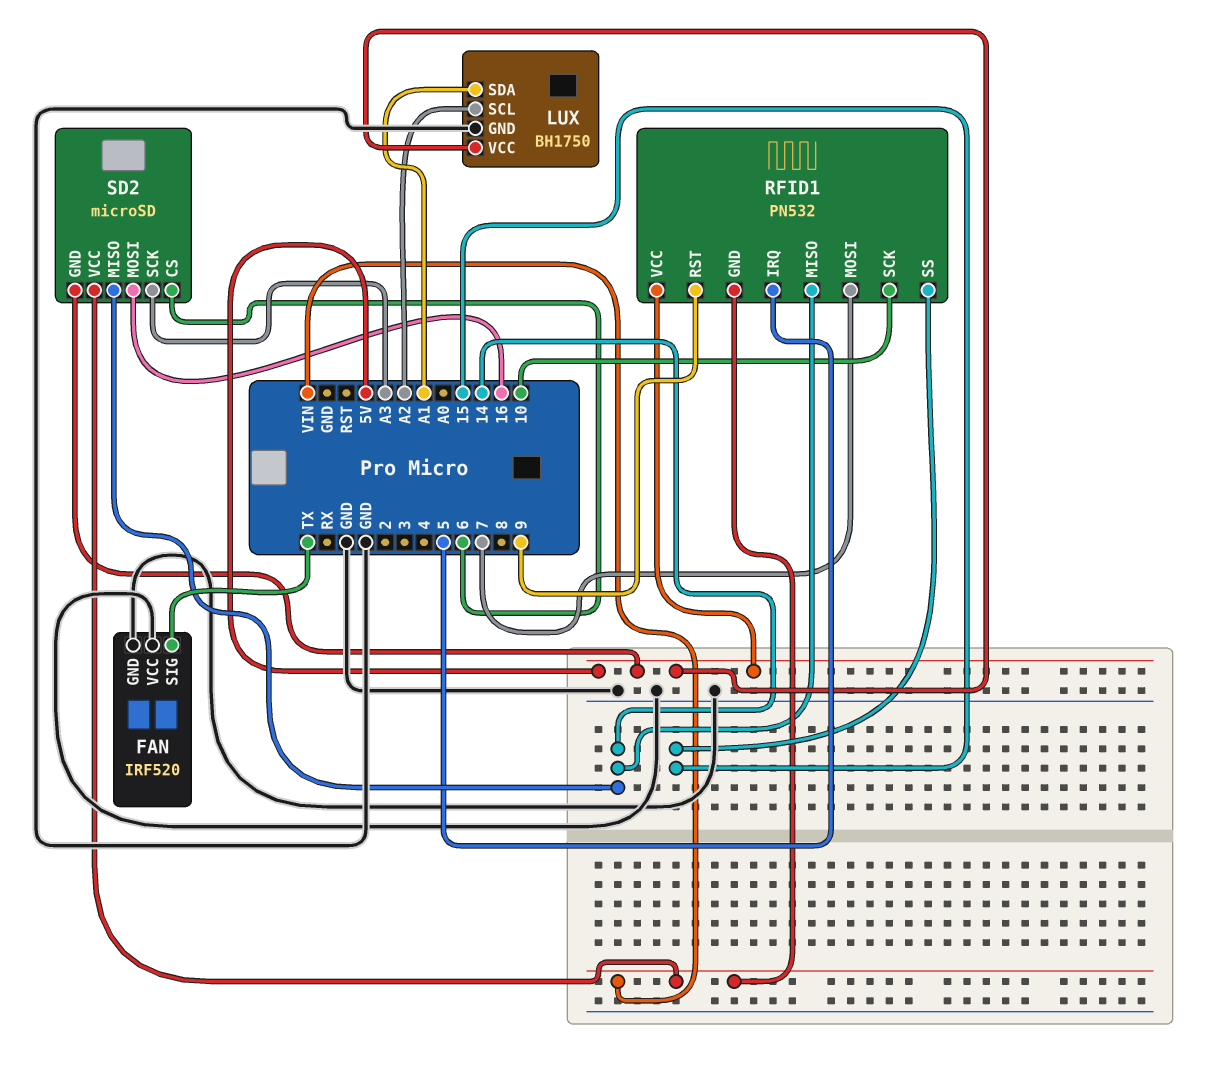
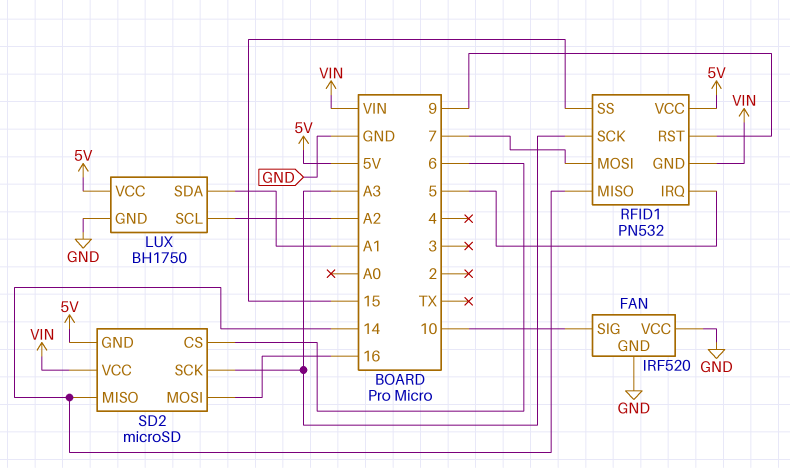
FAN pin SIG: TX -> 10
RFID1 pin SCK: 10 -> A3

